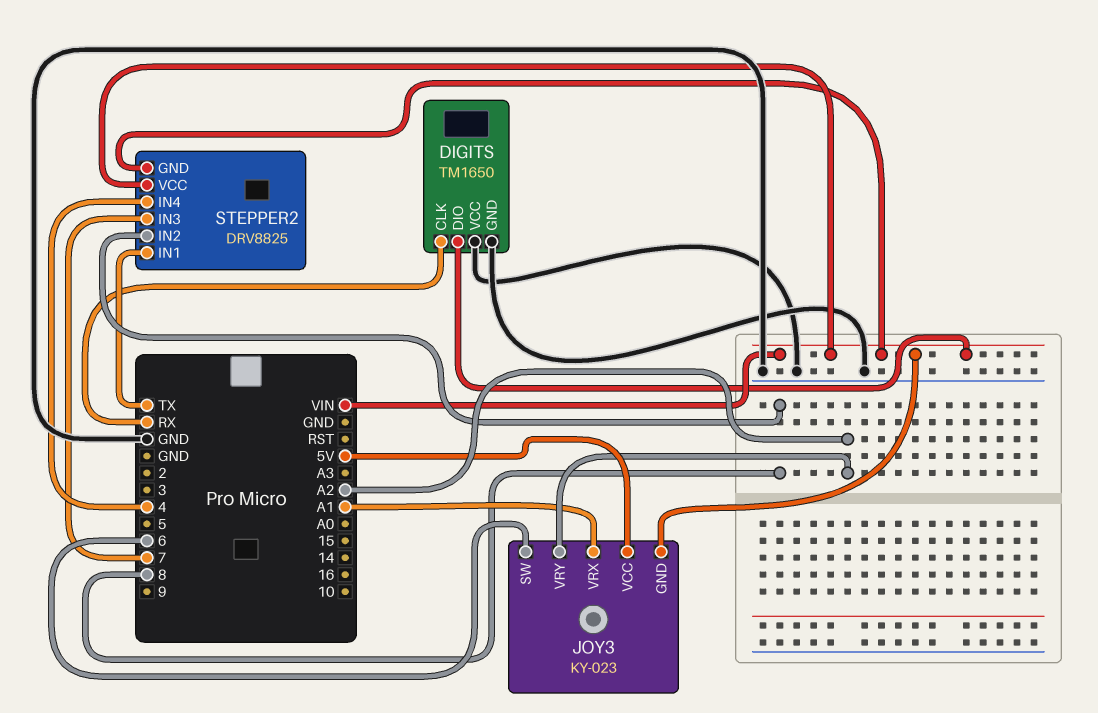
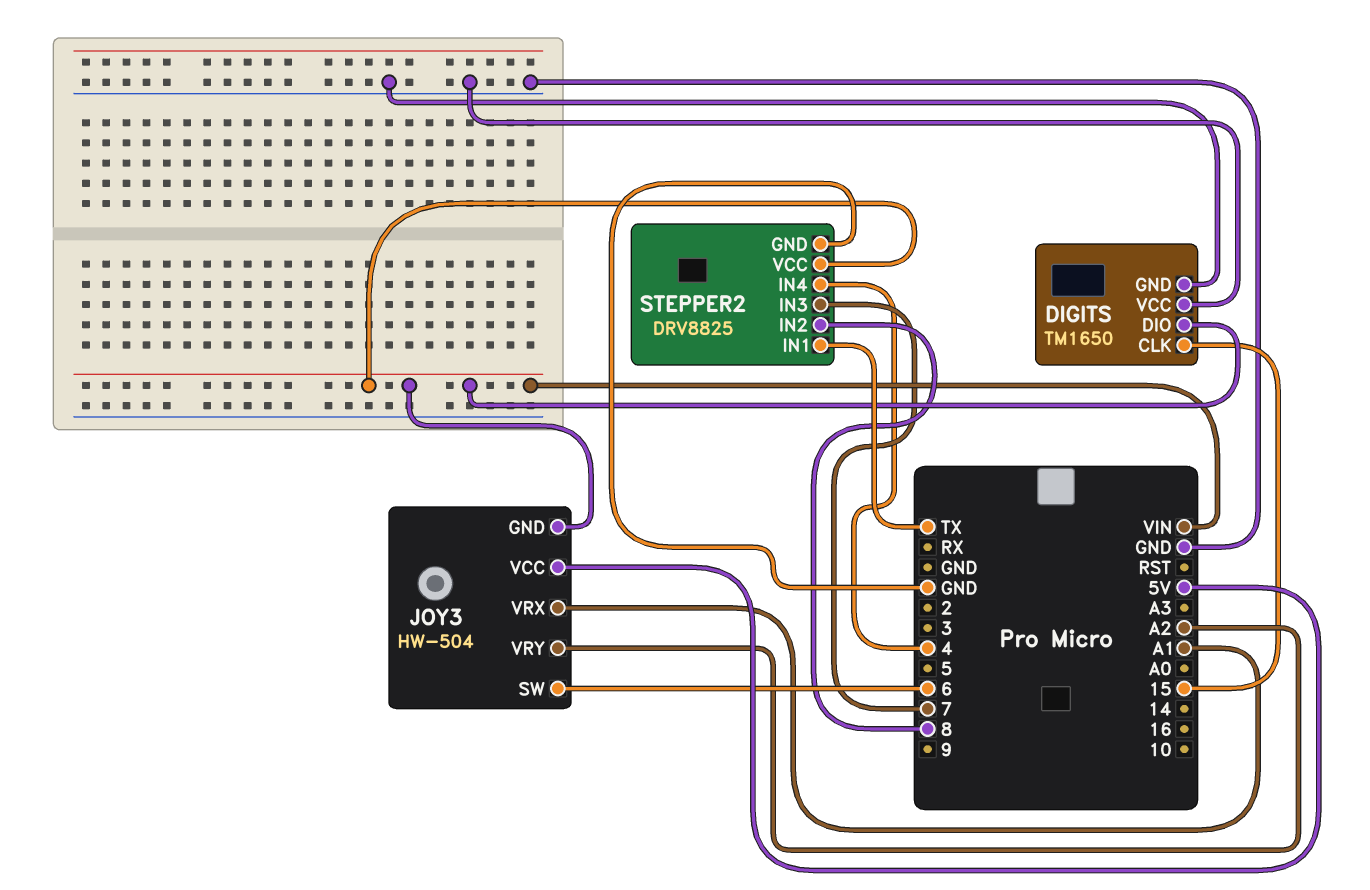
DIGITS pin CLK: RX -> 15
JOY3: KY-023 -> HW-504
STEPPER2 pin GND: VIN -> GND

